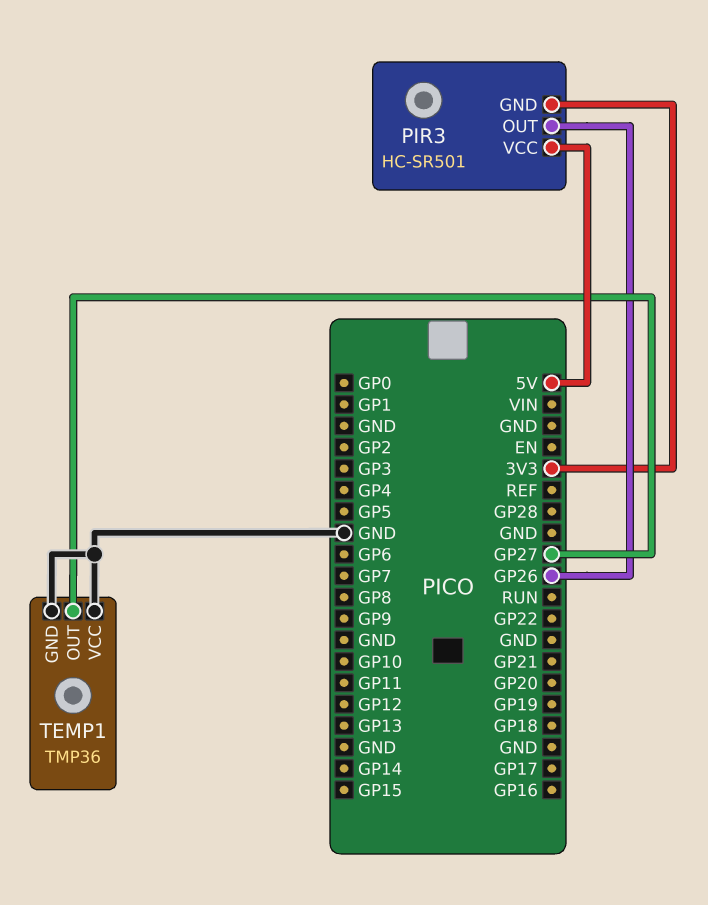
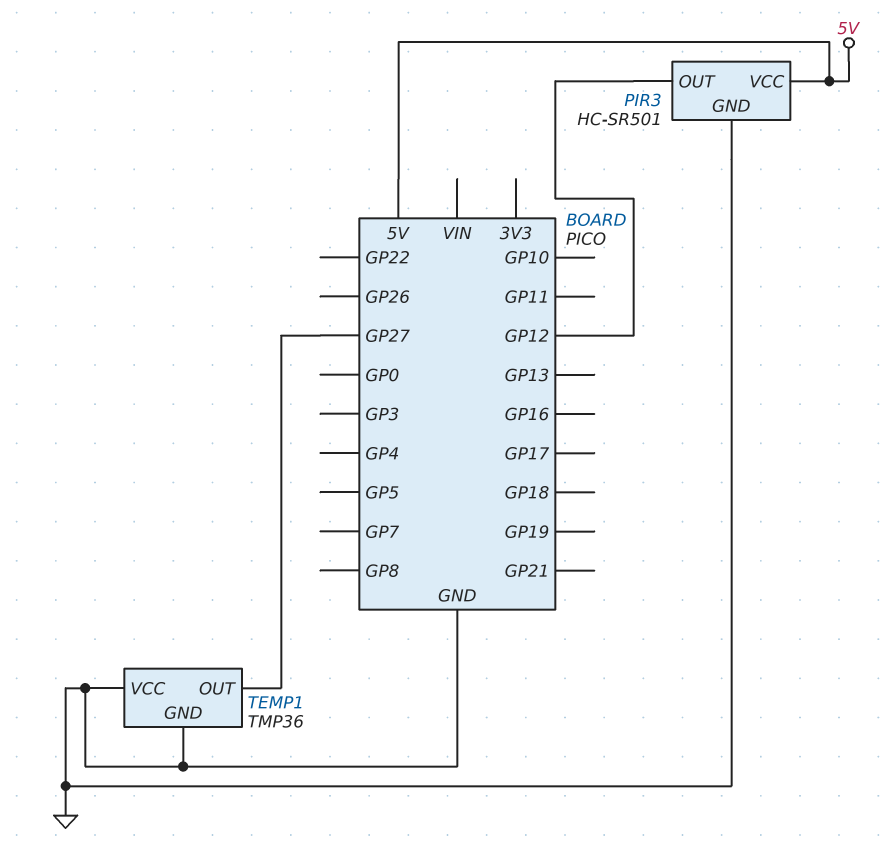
PIR3 pin GND: 3V3 -> GND
PIR3 pin OUT: GP26 -> GP12

